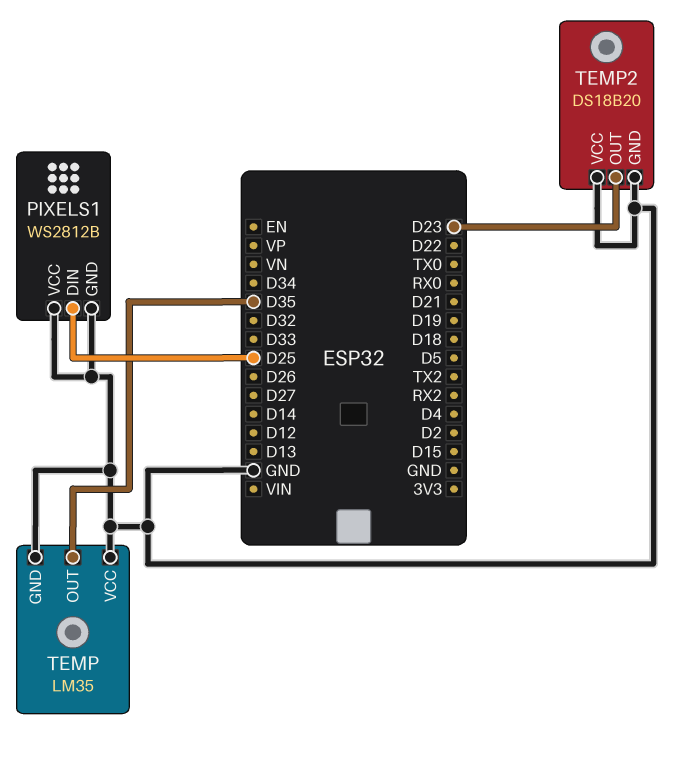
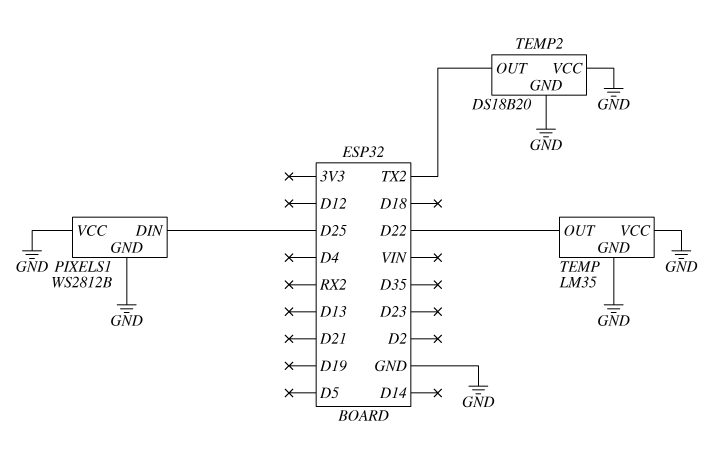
TEMP pin OUT: D35 -> D22
TEMP2 pin OUT: D23 -> TX2

